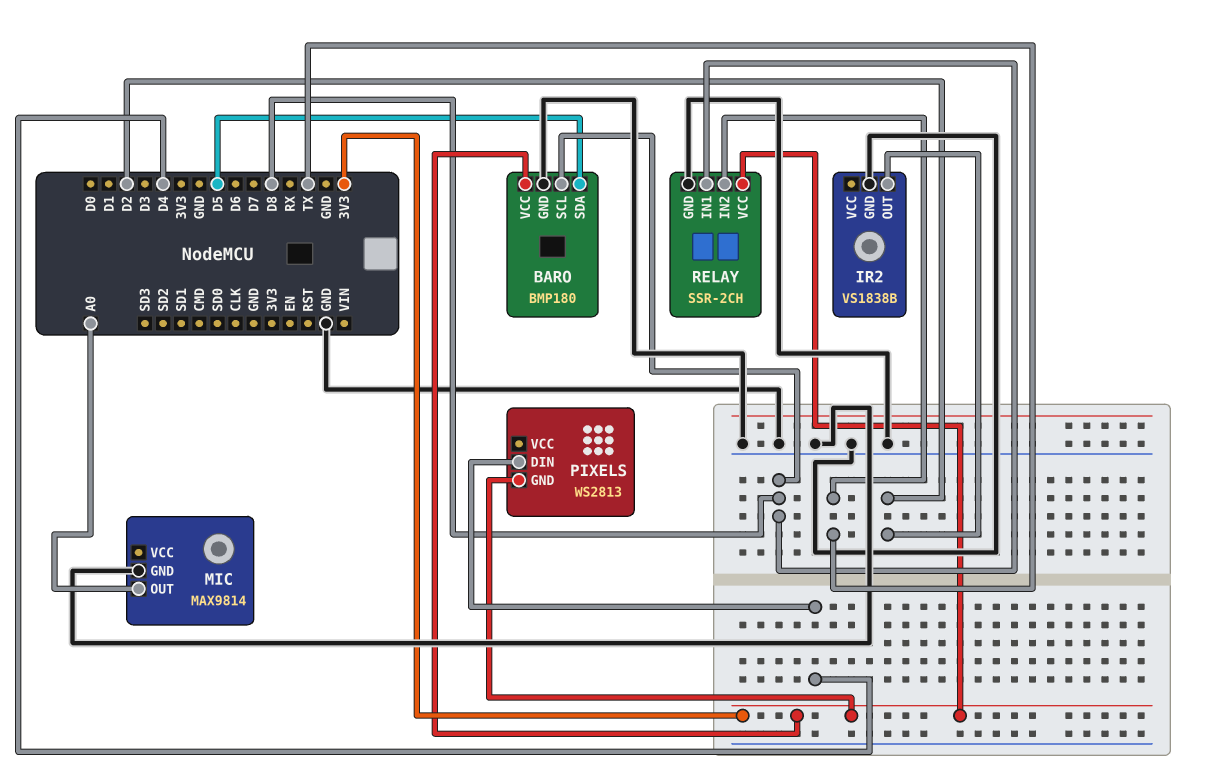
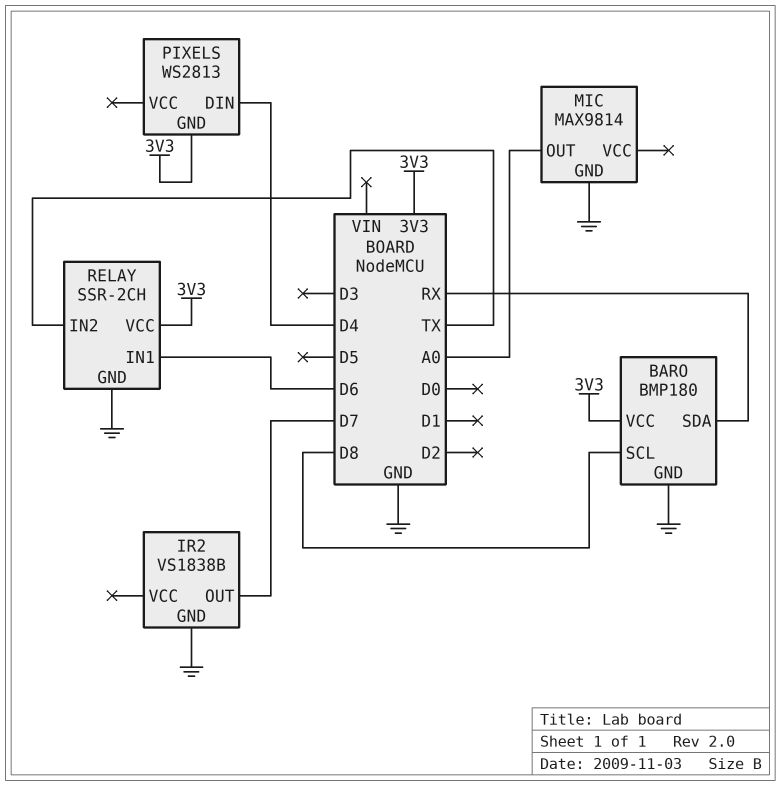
BARO pin SDA: D5 -> RX
IR2 pin OUT: D2 -> D7
RELAY pin IN1: D8 -> D6

